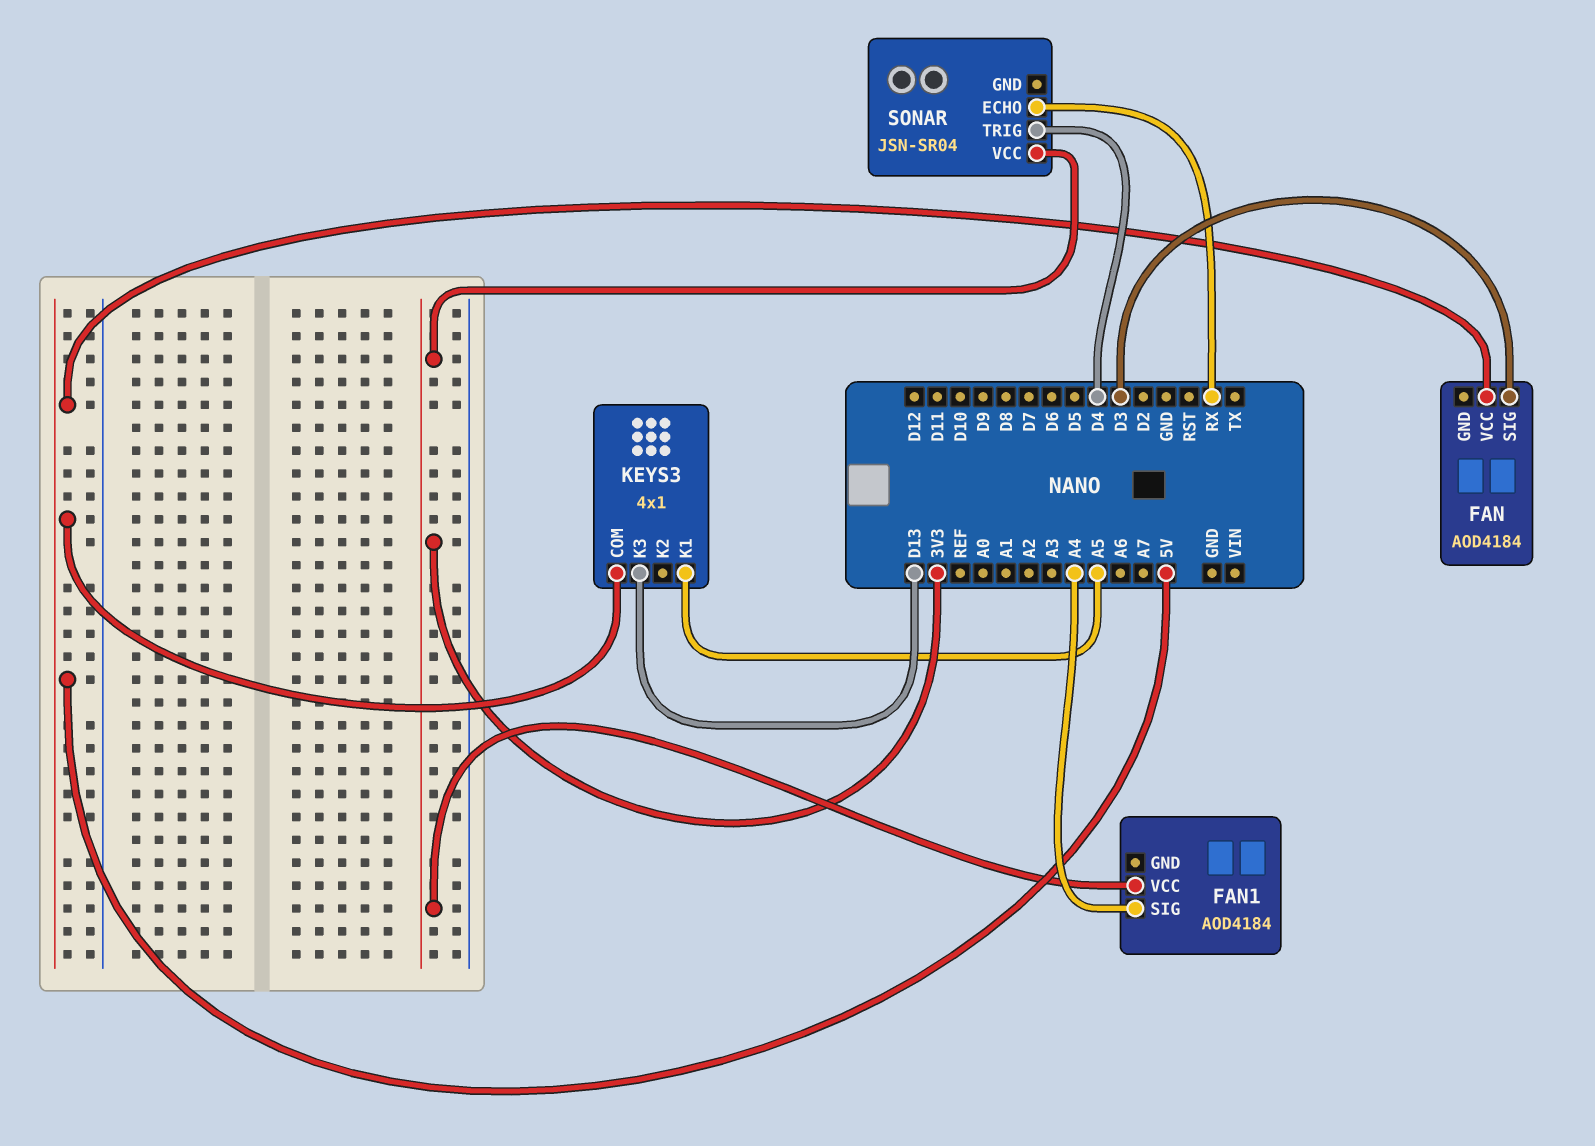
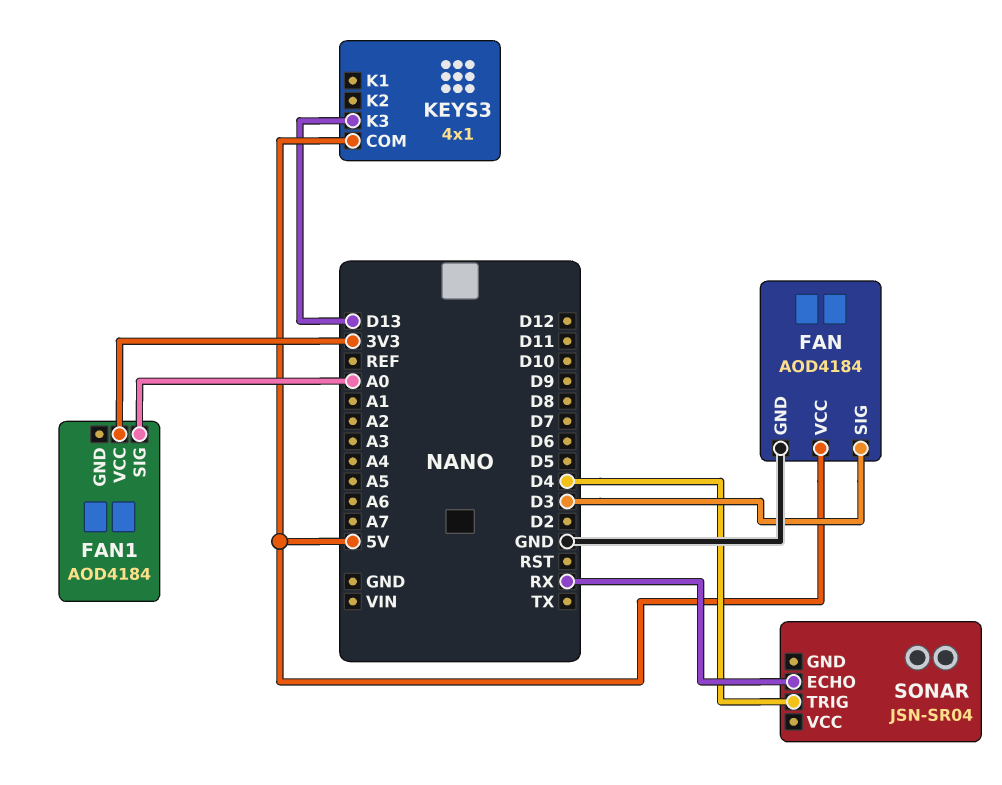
FAN pin GND: none -> GND
FAN1 pin SIG: A4 -> A0
KEYS3 pin K1: A5 -> none
SONAR pin VCC: 3V3 -> none

